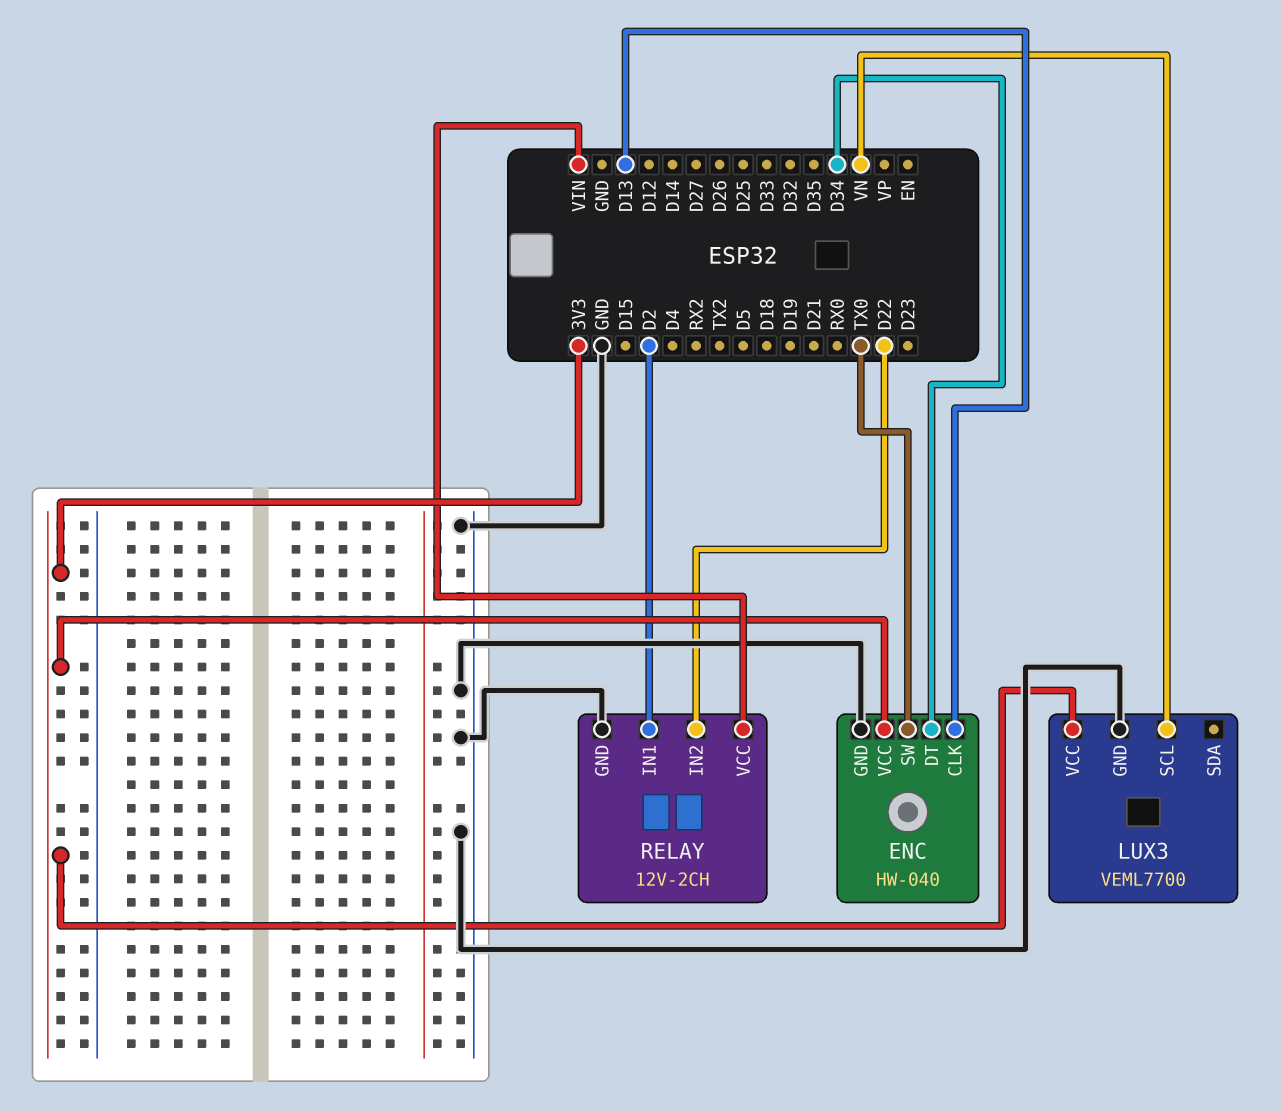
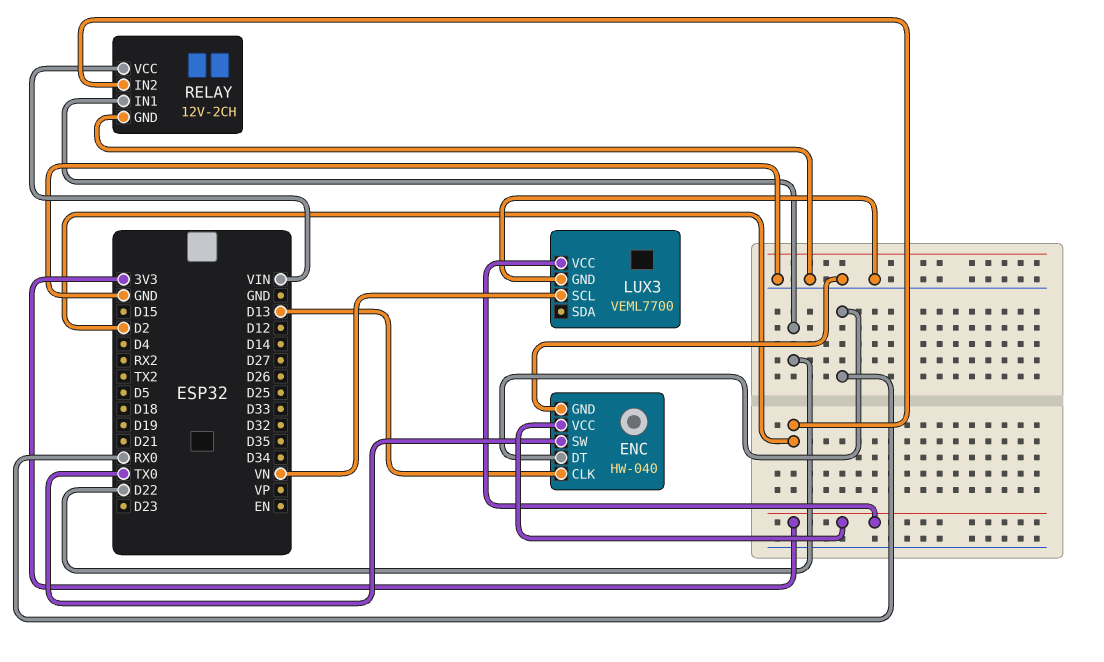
ENC pin DT: D34 -> RX0
RELAY pin IN1: D2 -> D22
RELAY pin IN2: D22 -> D2

